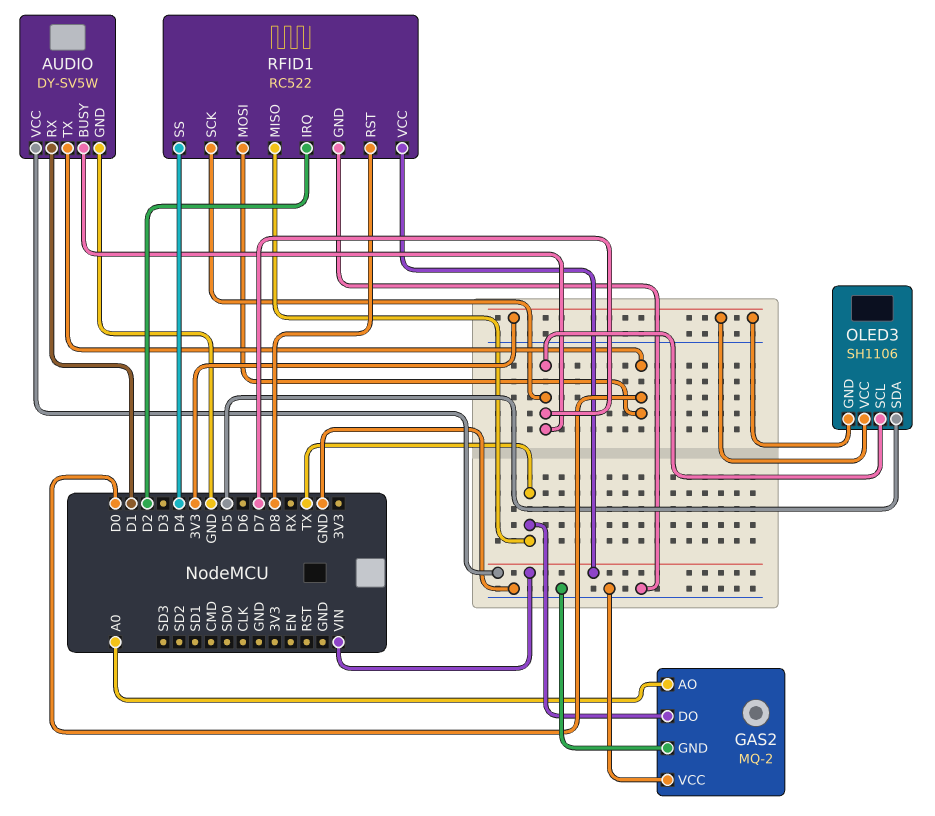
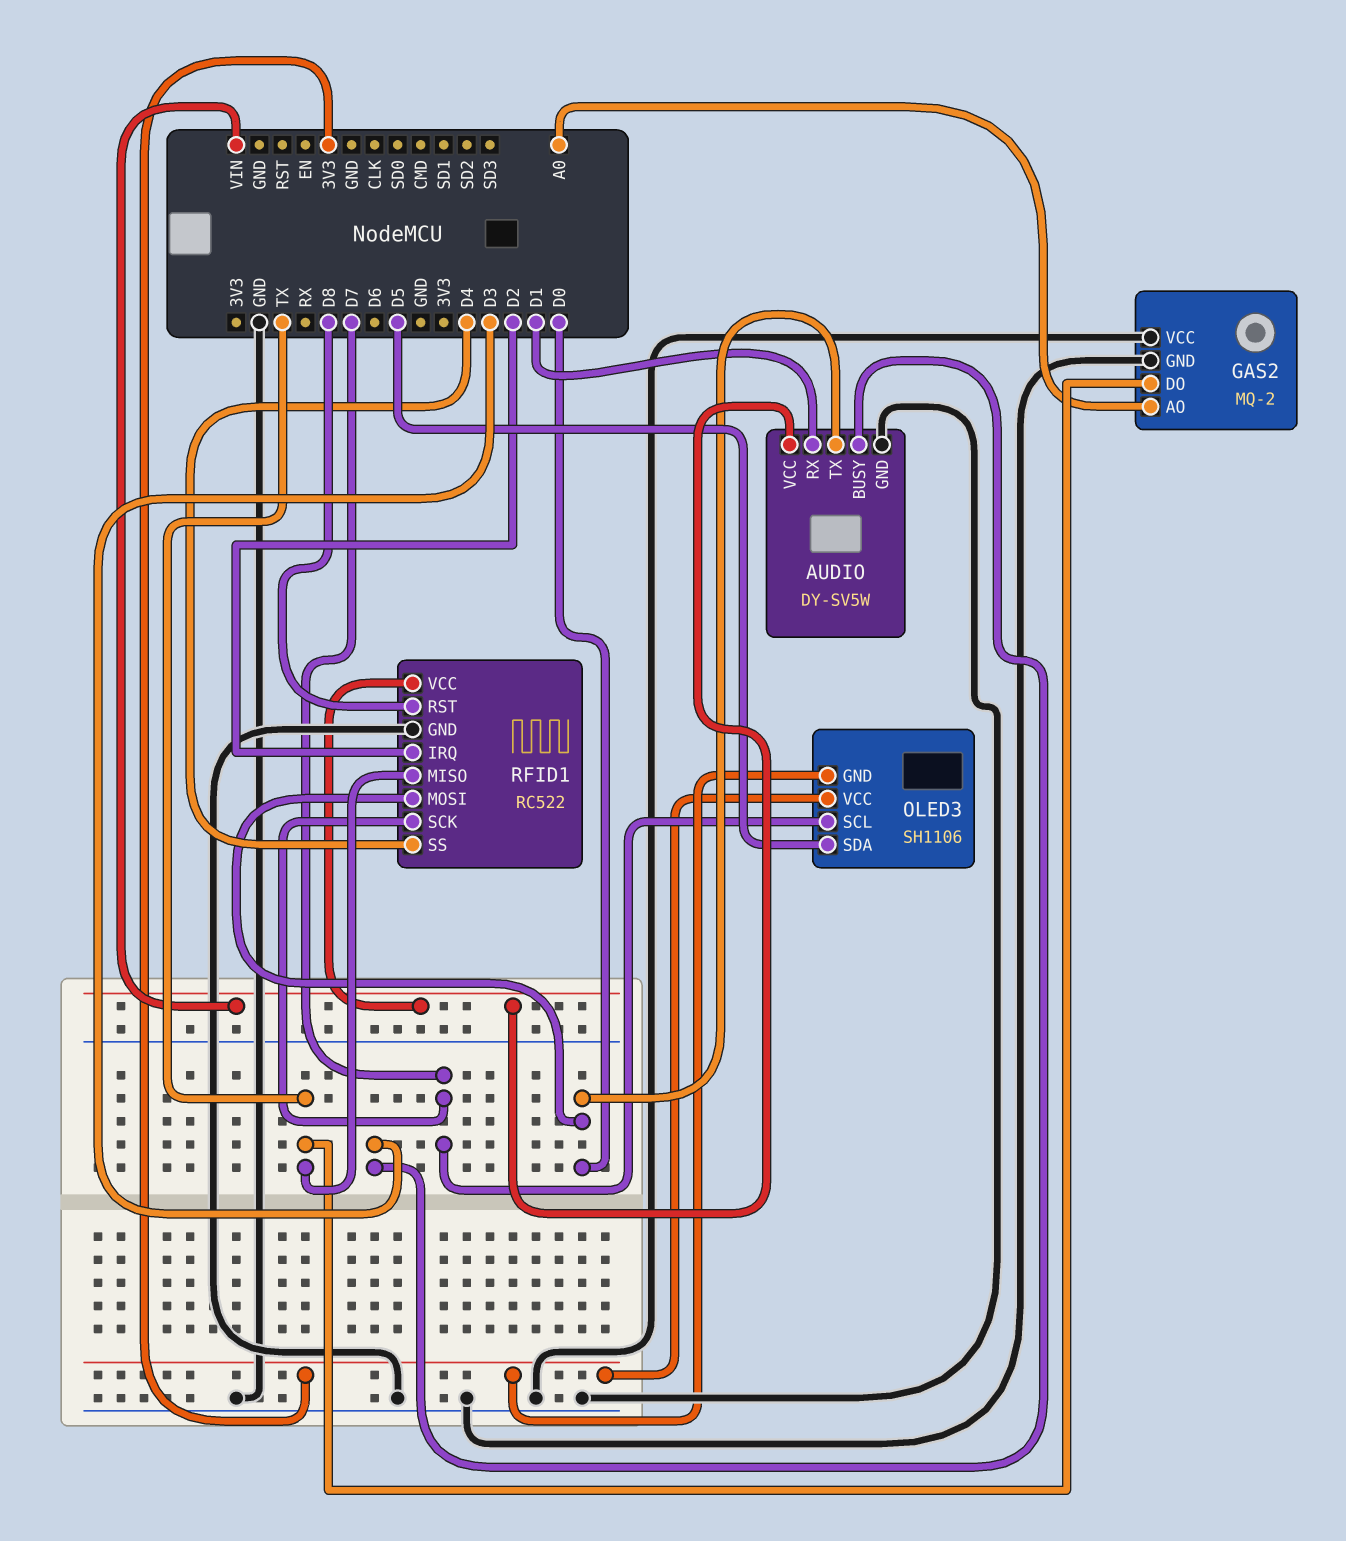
AUDIO pin BUSY: D7 -> D3

